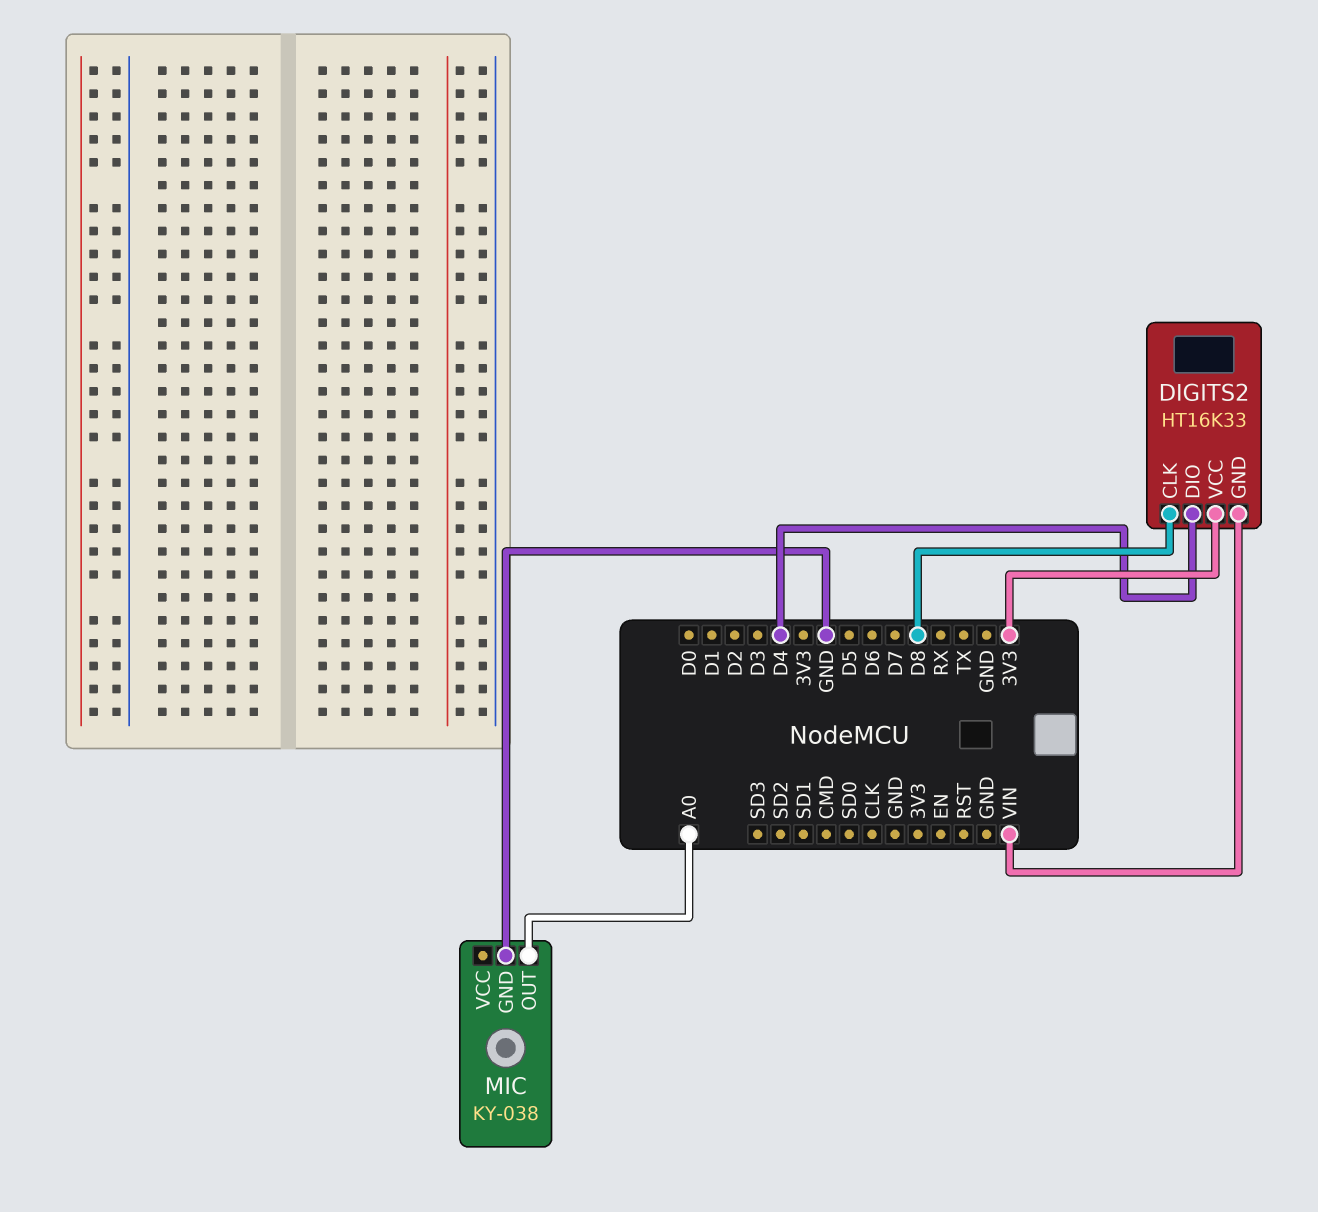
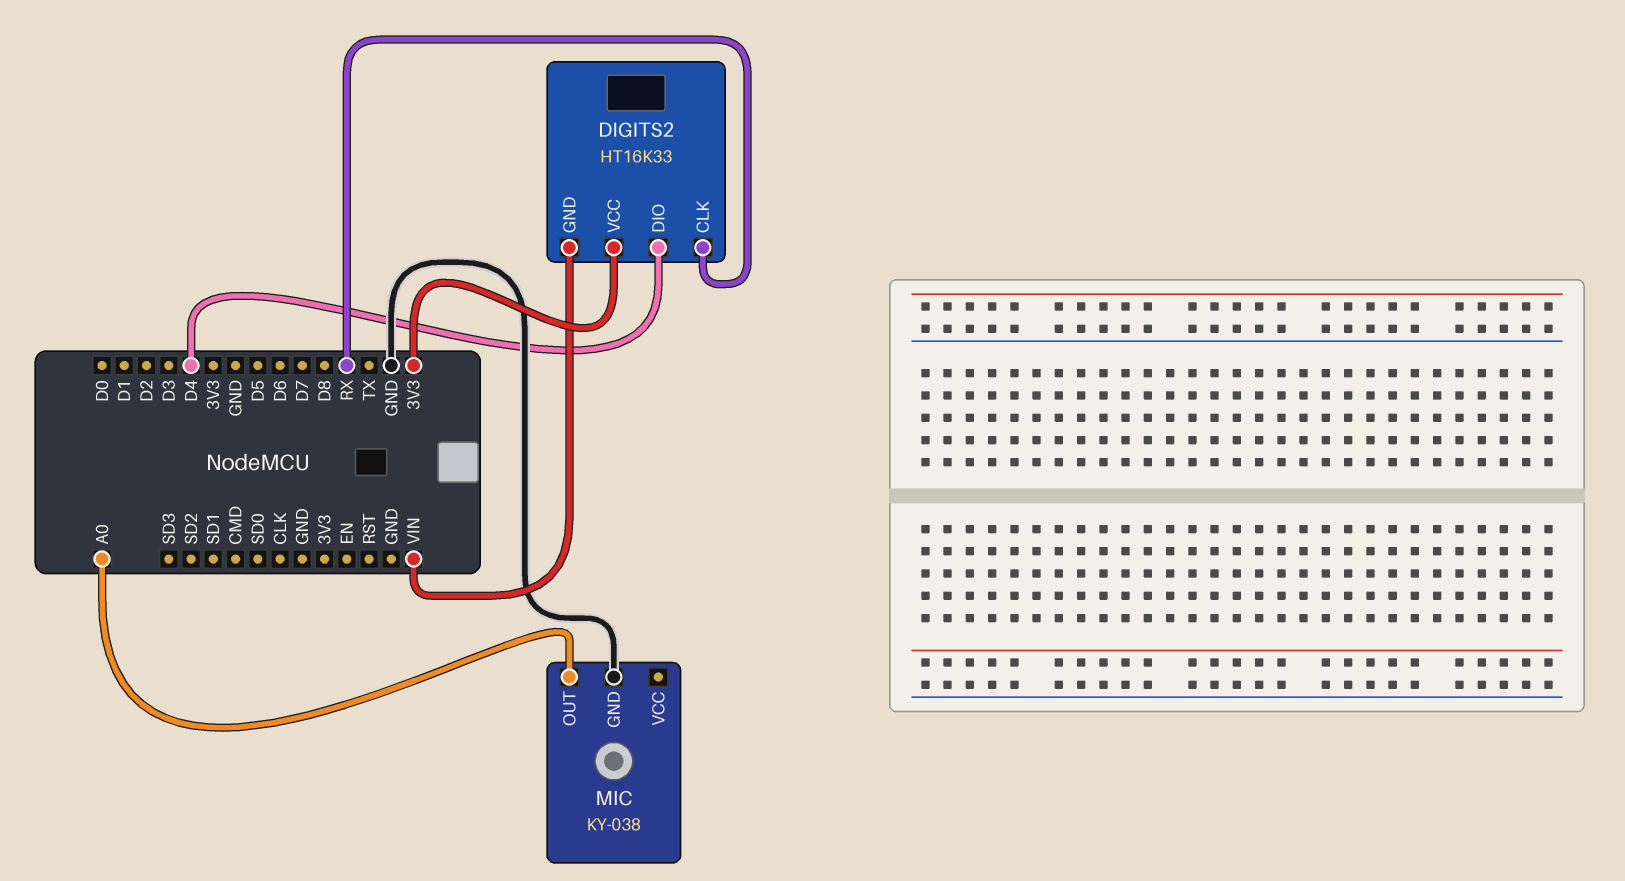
DIGITS2 pin CLK: D8 -> RX

